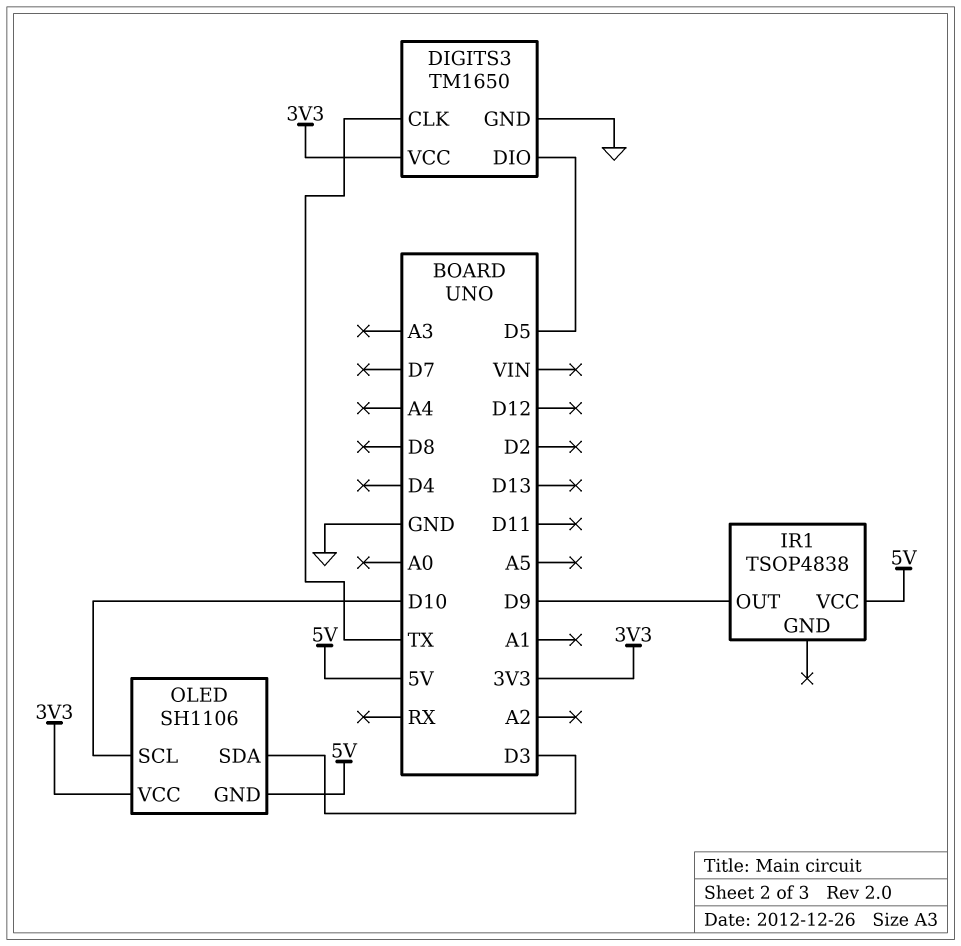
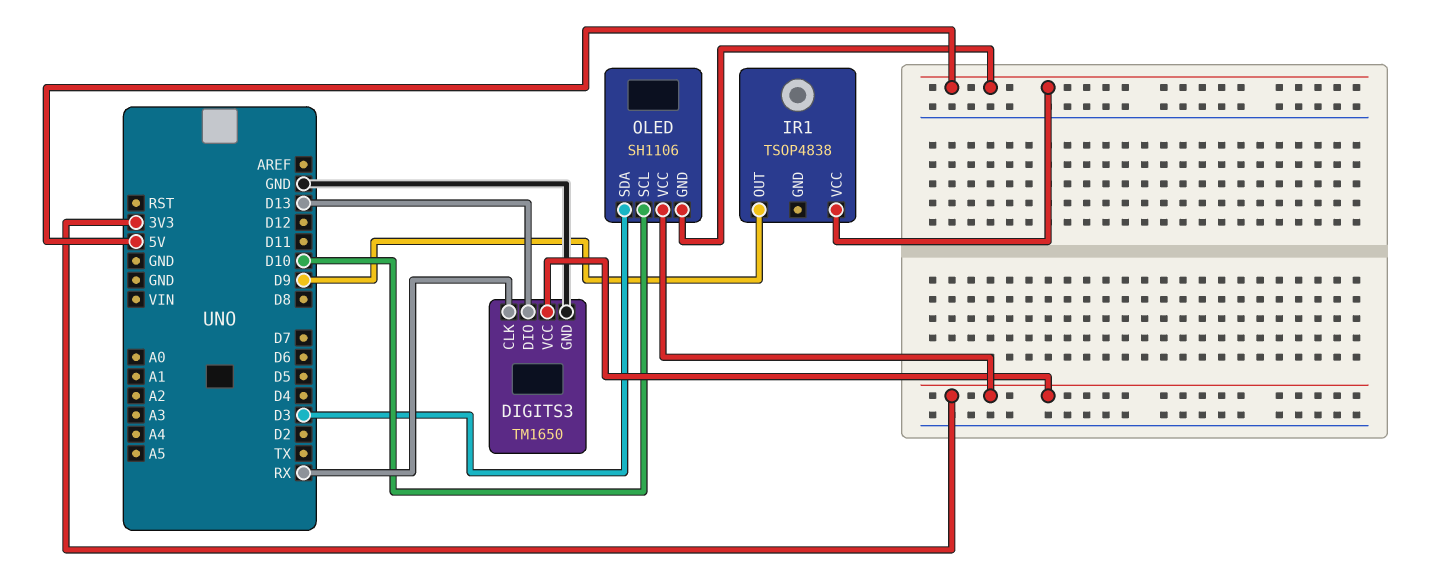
DIGITS3 pin CLK: TX -> RX
DIGITS3 pin DIO: D5 -> D13

